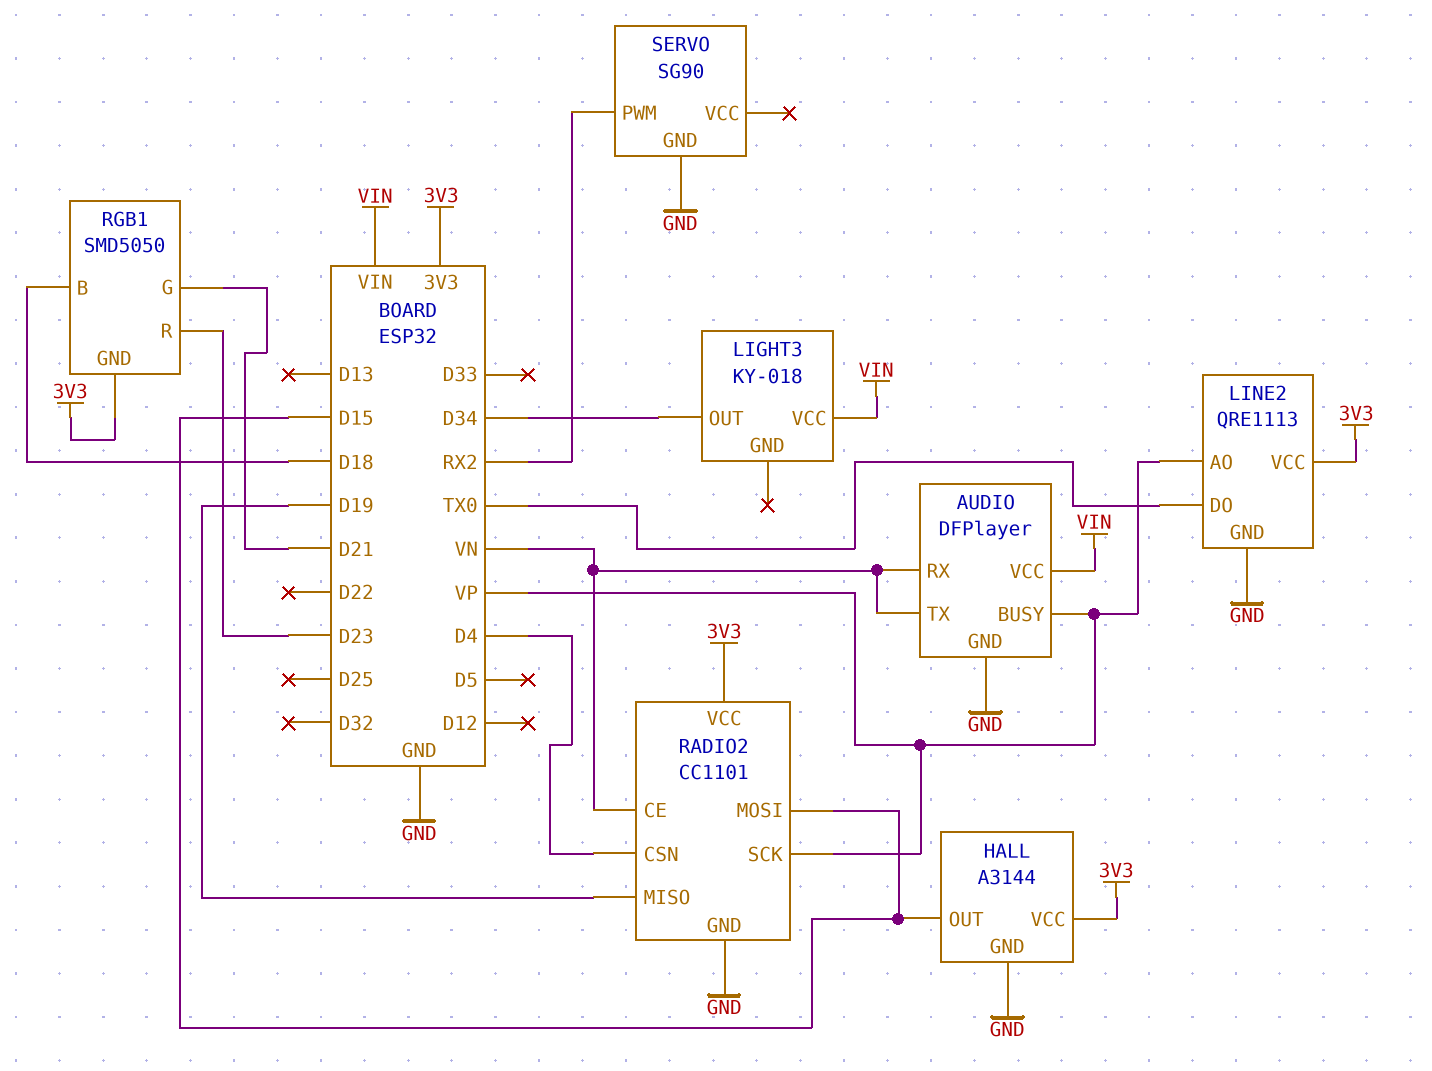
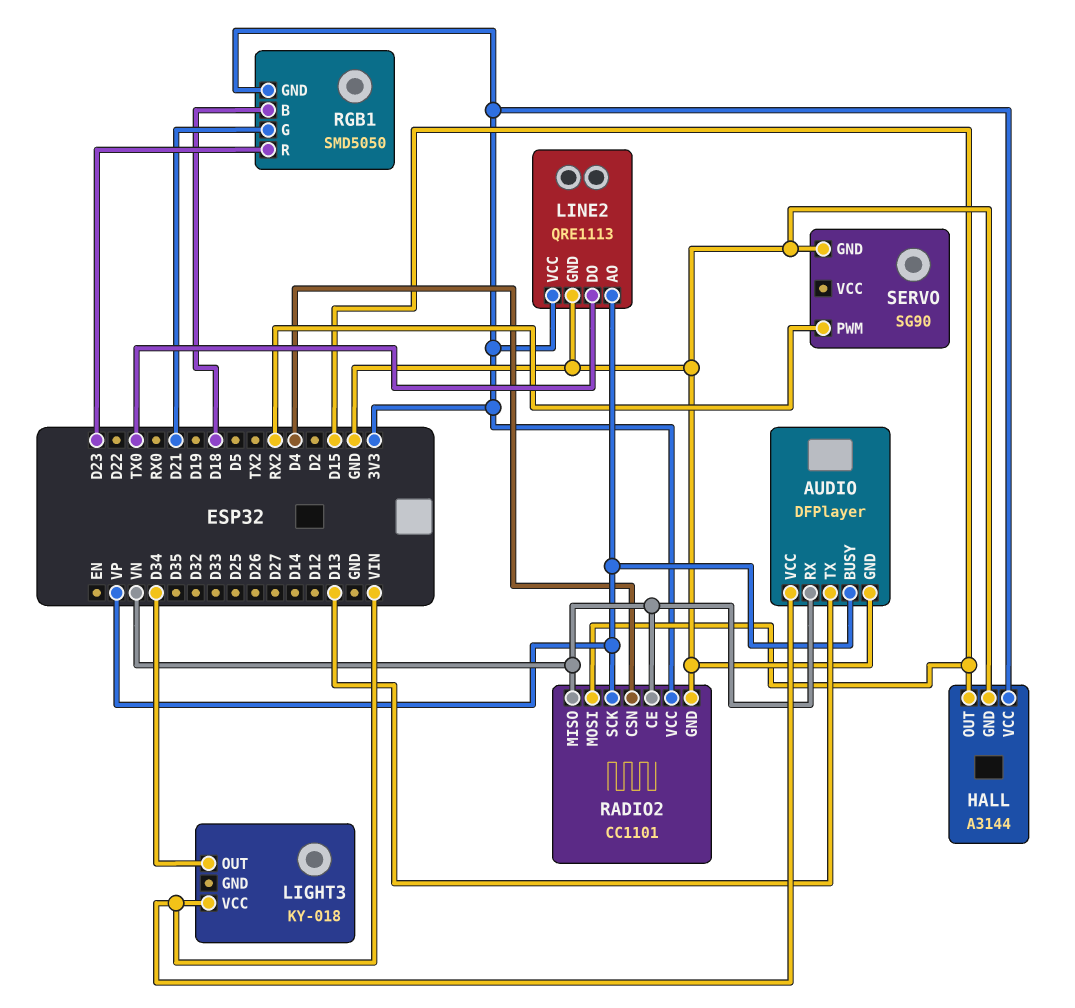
AUDIO pin TX: VN -> D13
RADIO2 pin MISO: D19 -> VN

